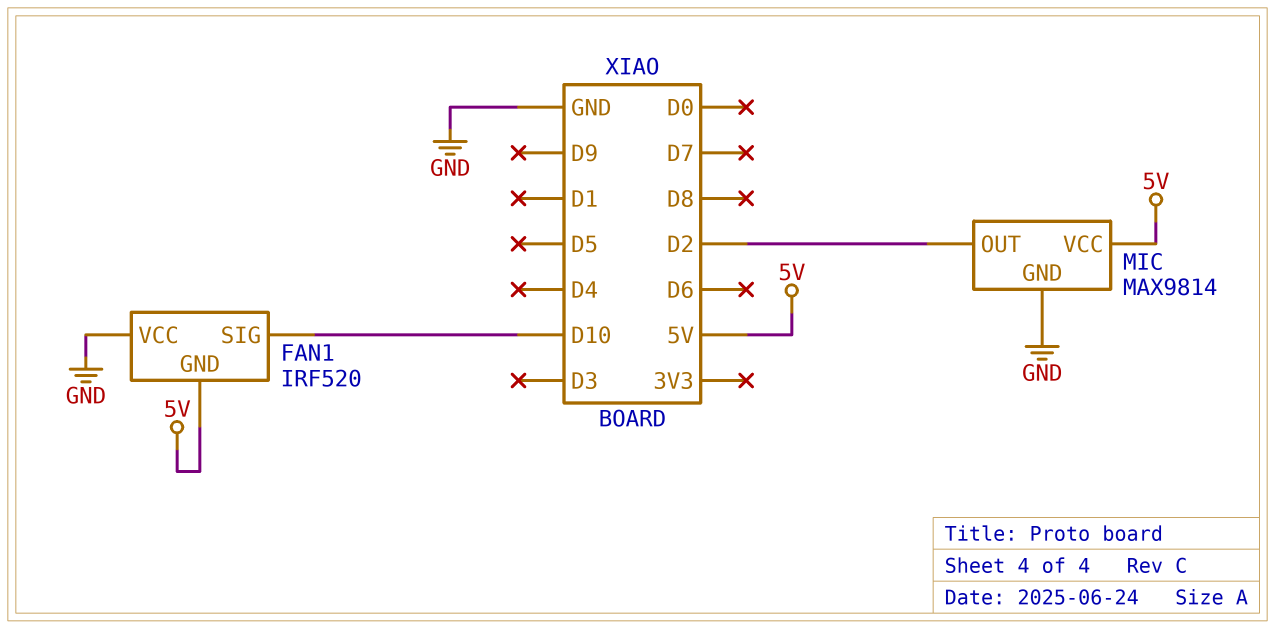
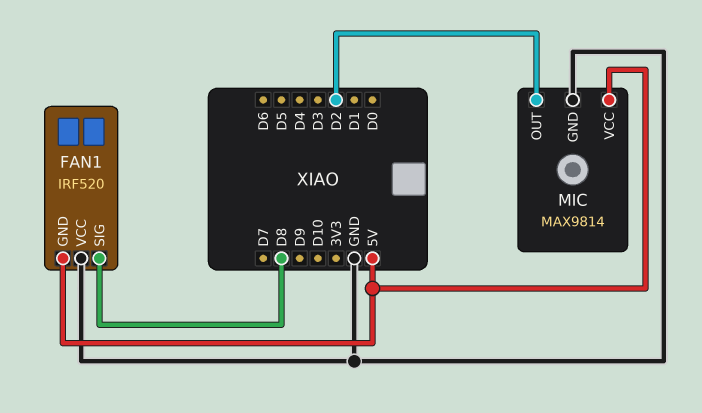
FAN1 pin SIG: D10 -> D8

